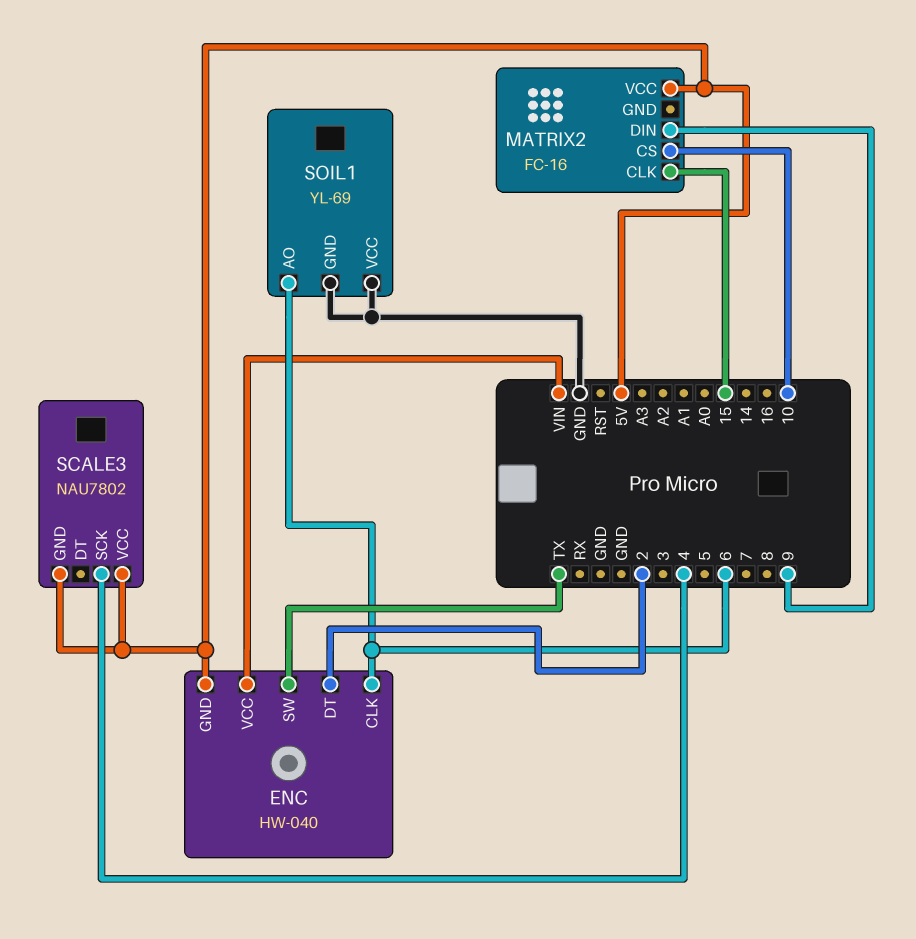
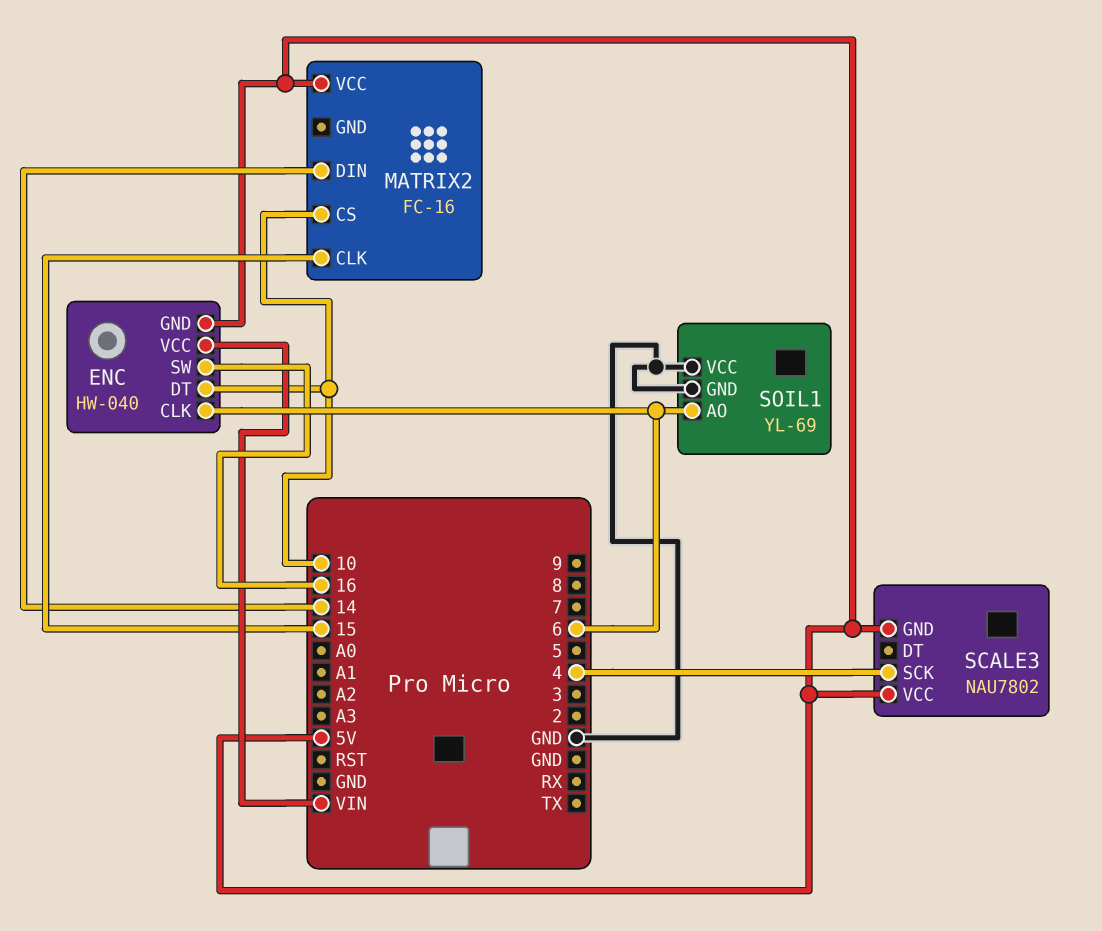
ENC pin DT: 2 -> 10
ENC pin SW: TX -> 16
MATRIX2 pin DIN: 9 -> 14

